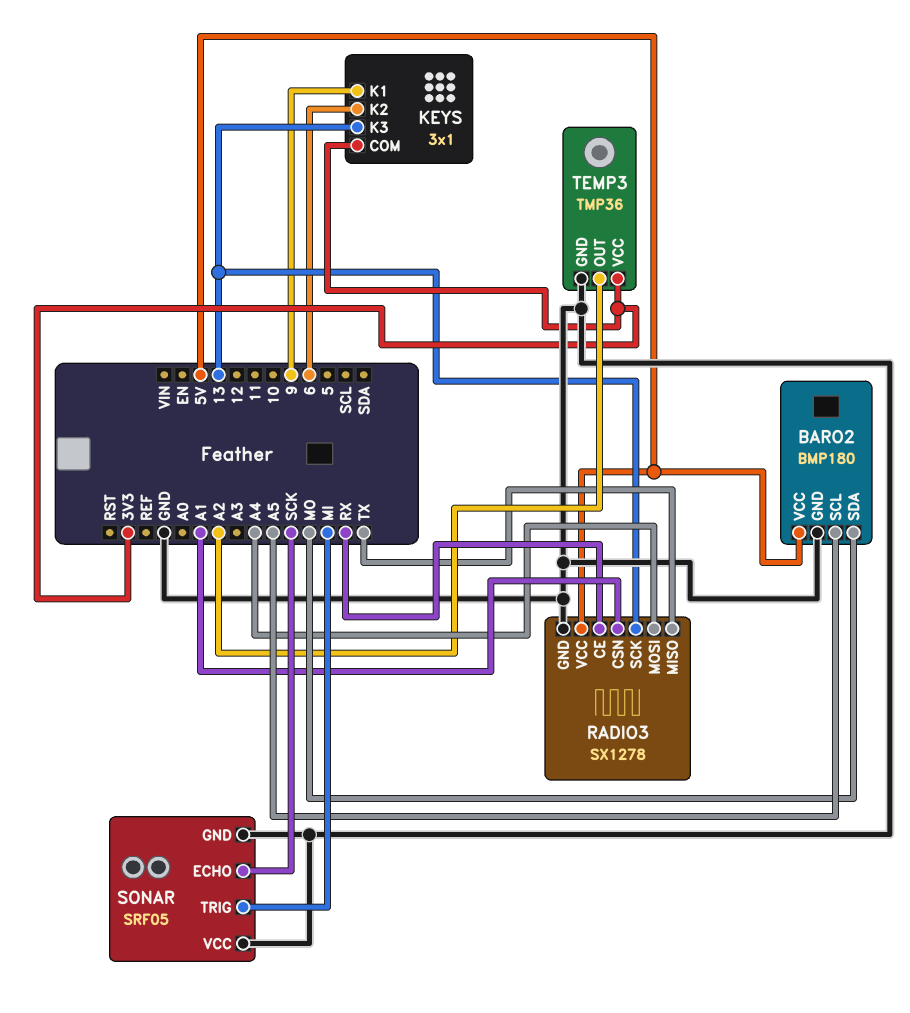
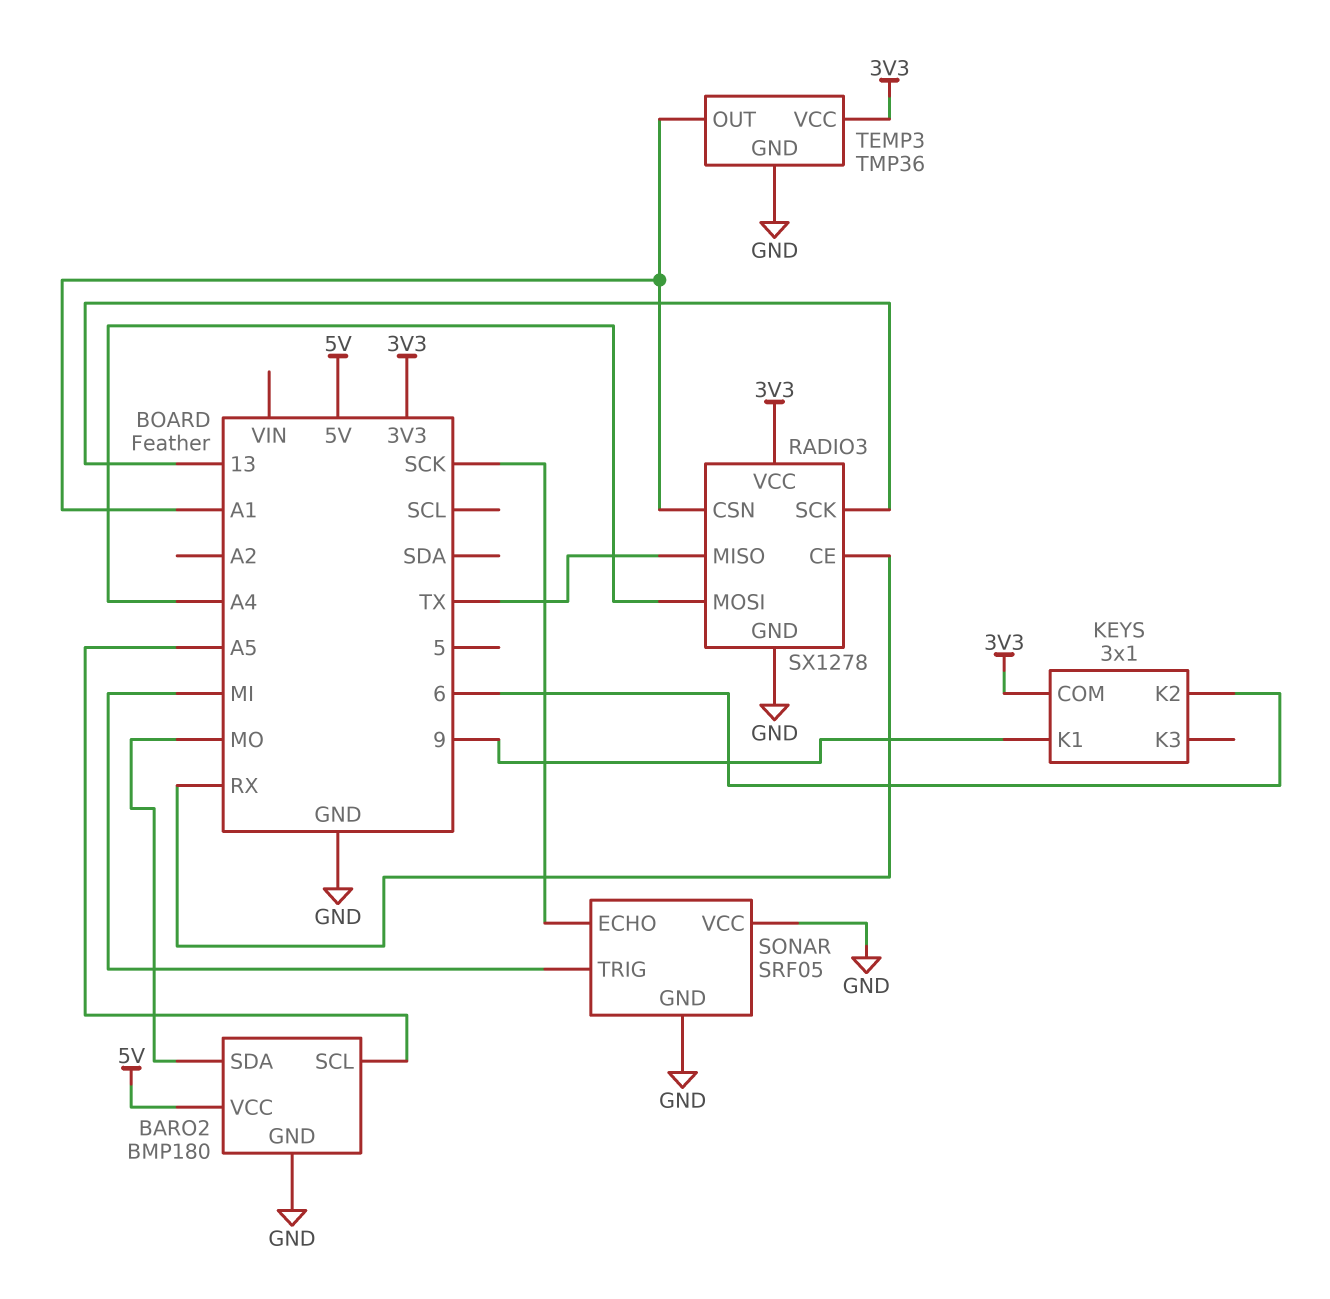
KEYS pin K3: 13 -> none
RADIO3 pin VCC: 5V -> 3V3
TEMP3 pin OUT: A2 -> A1

